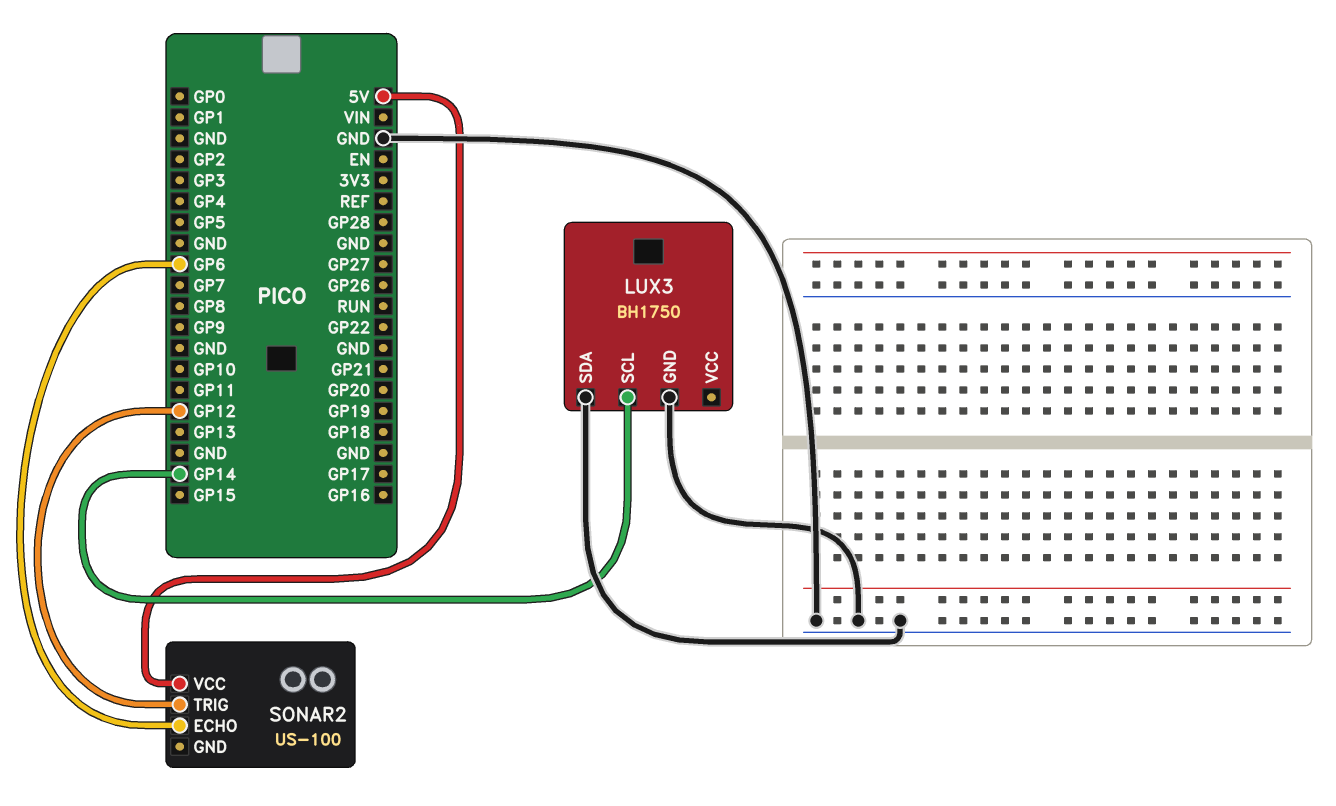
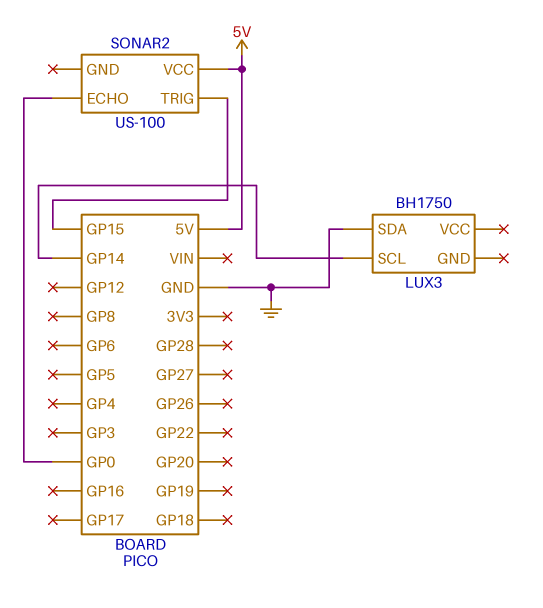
LUX3 pin GND: GND -> none
SONAR2 pin ECHO: GP6 -> GP0
SONAR2 pin TRIG: GP12 -> GP15

